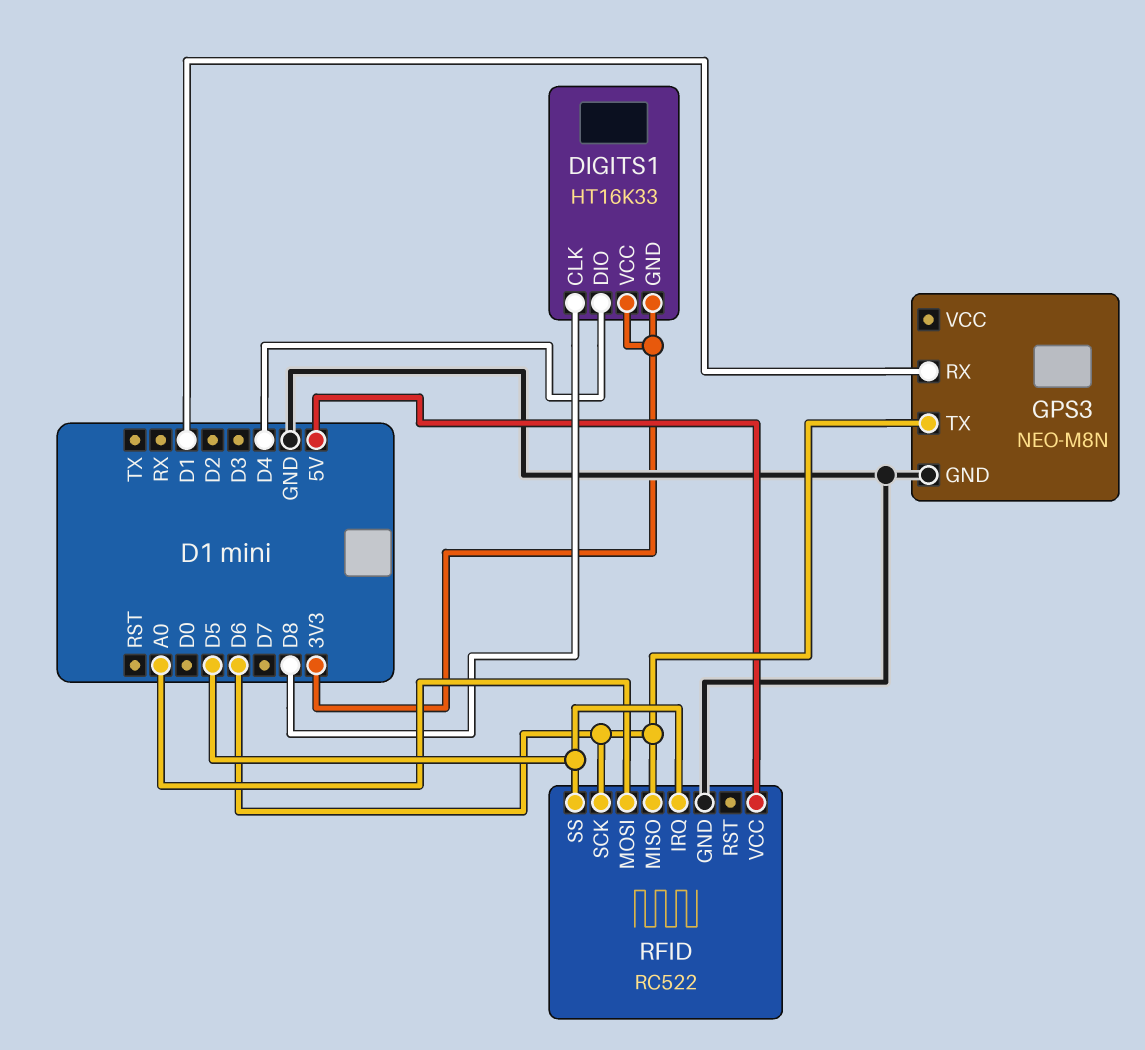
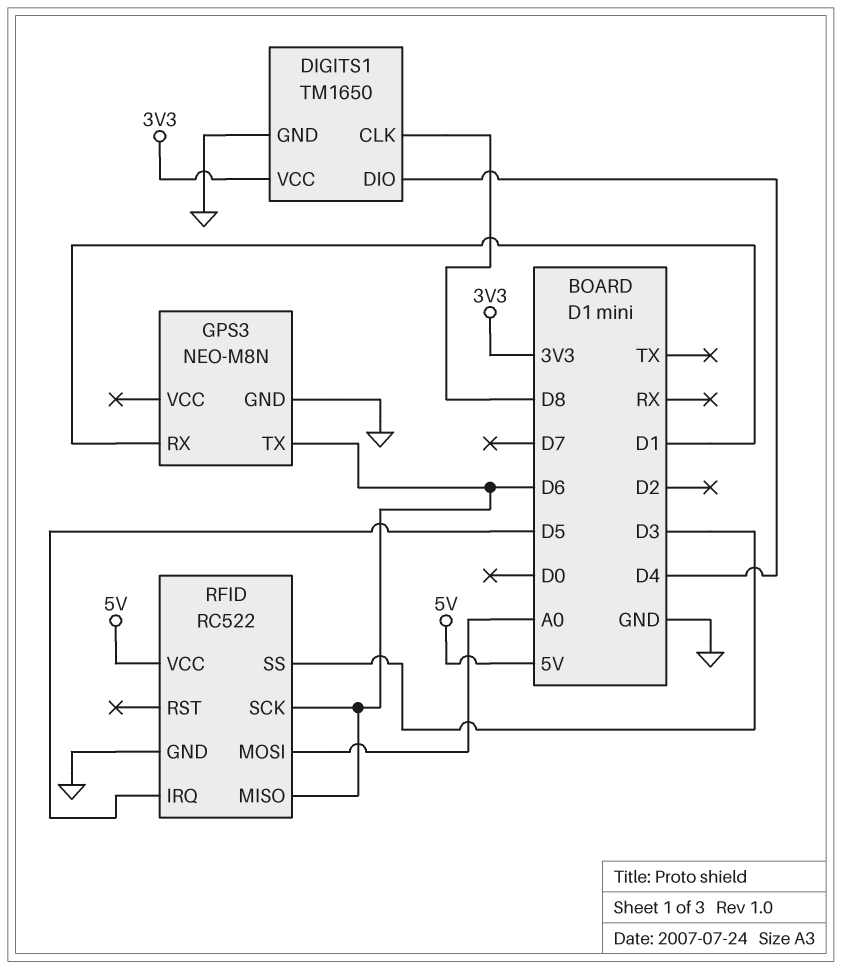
DIGITS1: HT16K33 -> TM1650
DIGITS1 pin GND: 3V3 -> GND
RFID pin SS: D5 -> D3

